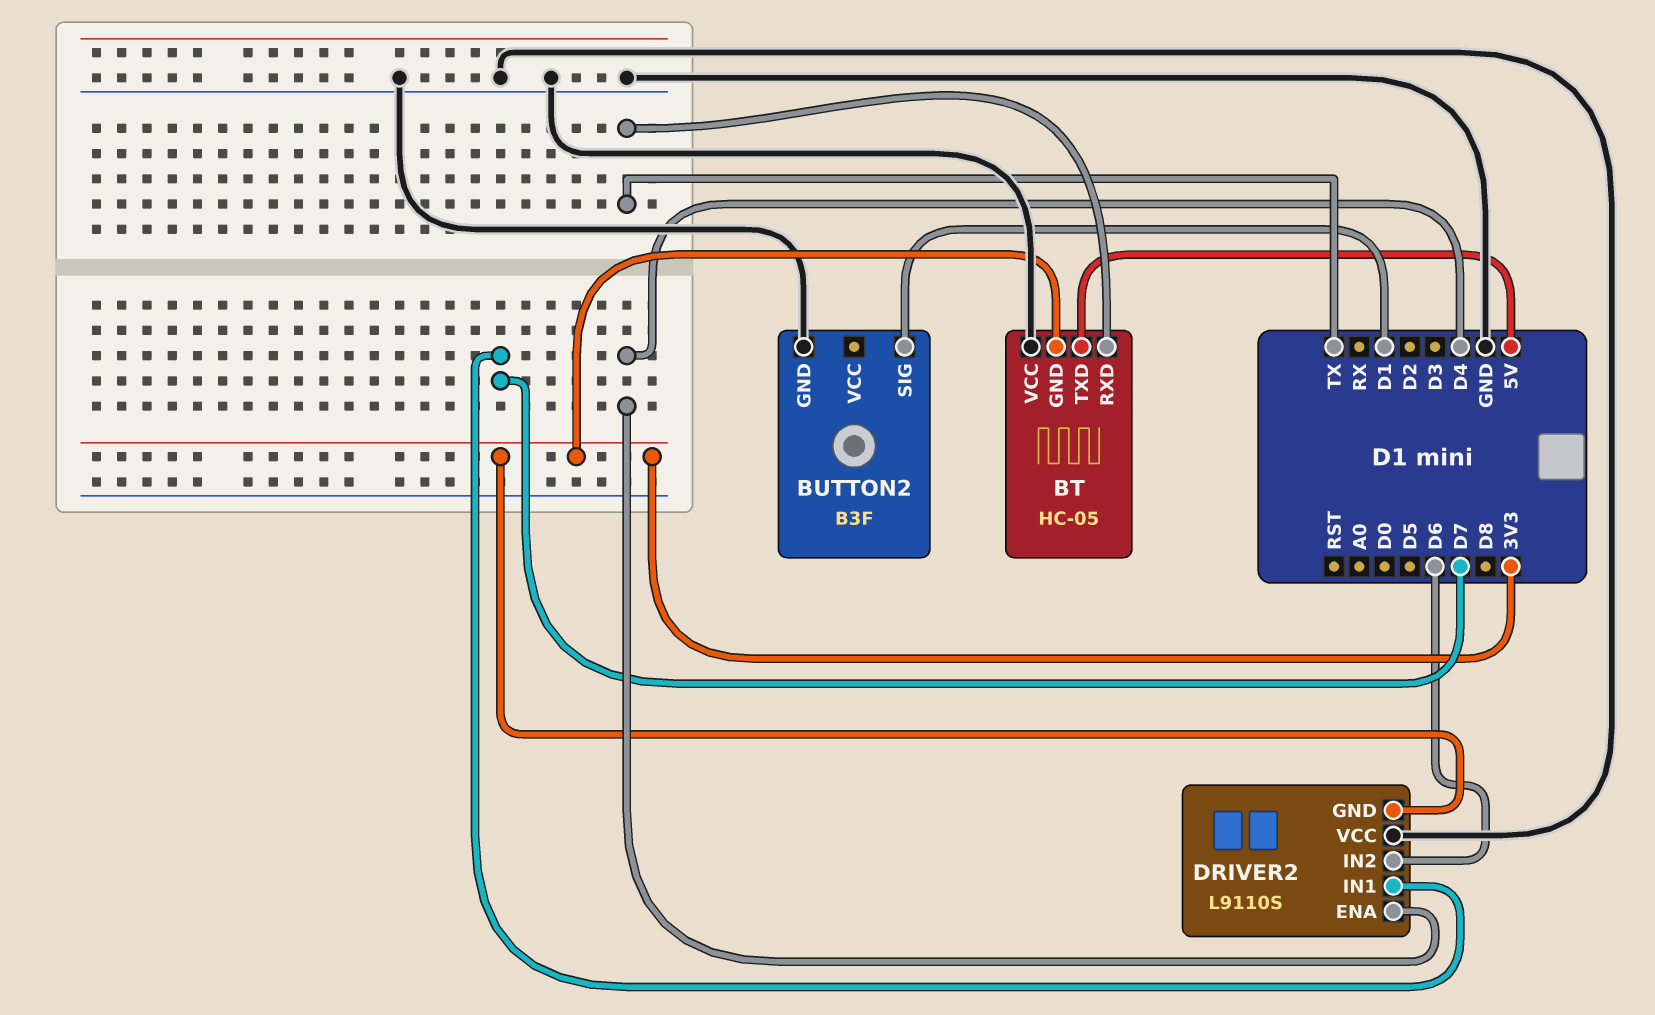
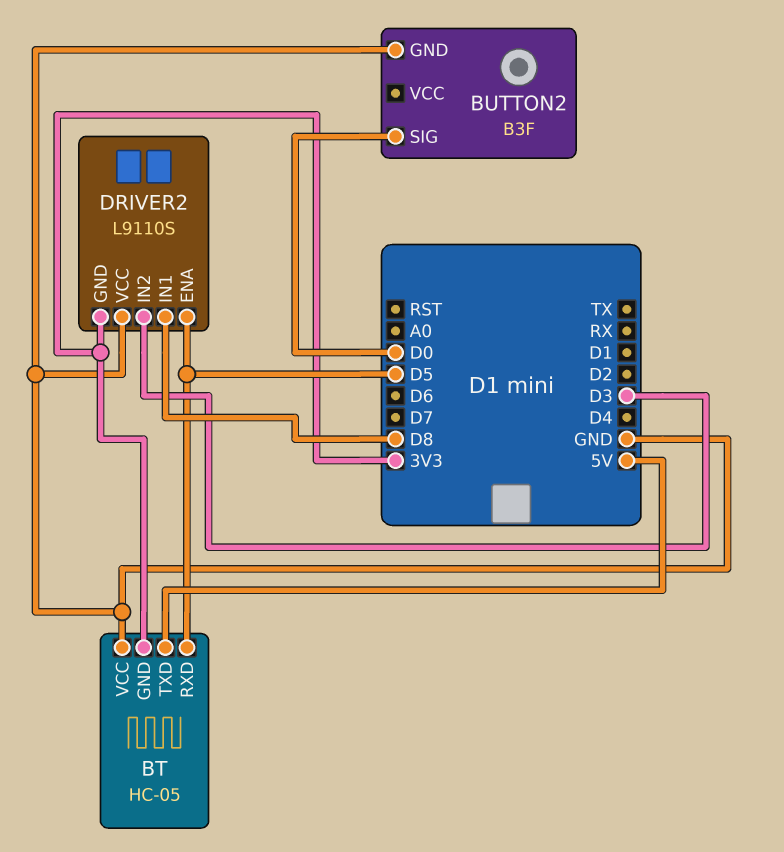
BT pin RXD: TX -> D5
BUTTON2 pin SIG: D1 -> D0
DRIVER2 pin ENA: D4 -> D5
DRIVER2 pin IN1: D7 -> D8
DRIVER2 pin IN2: D6 -> D3

